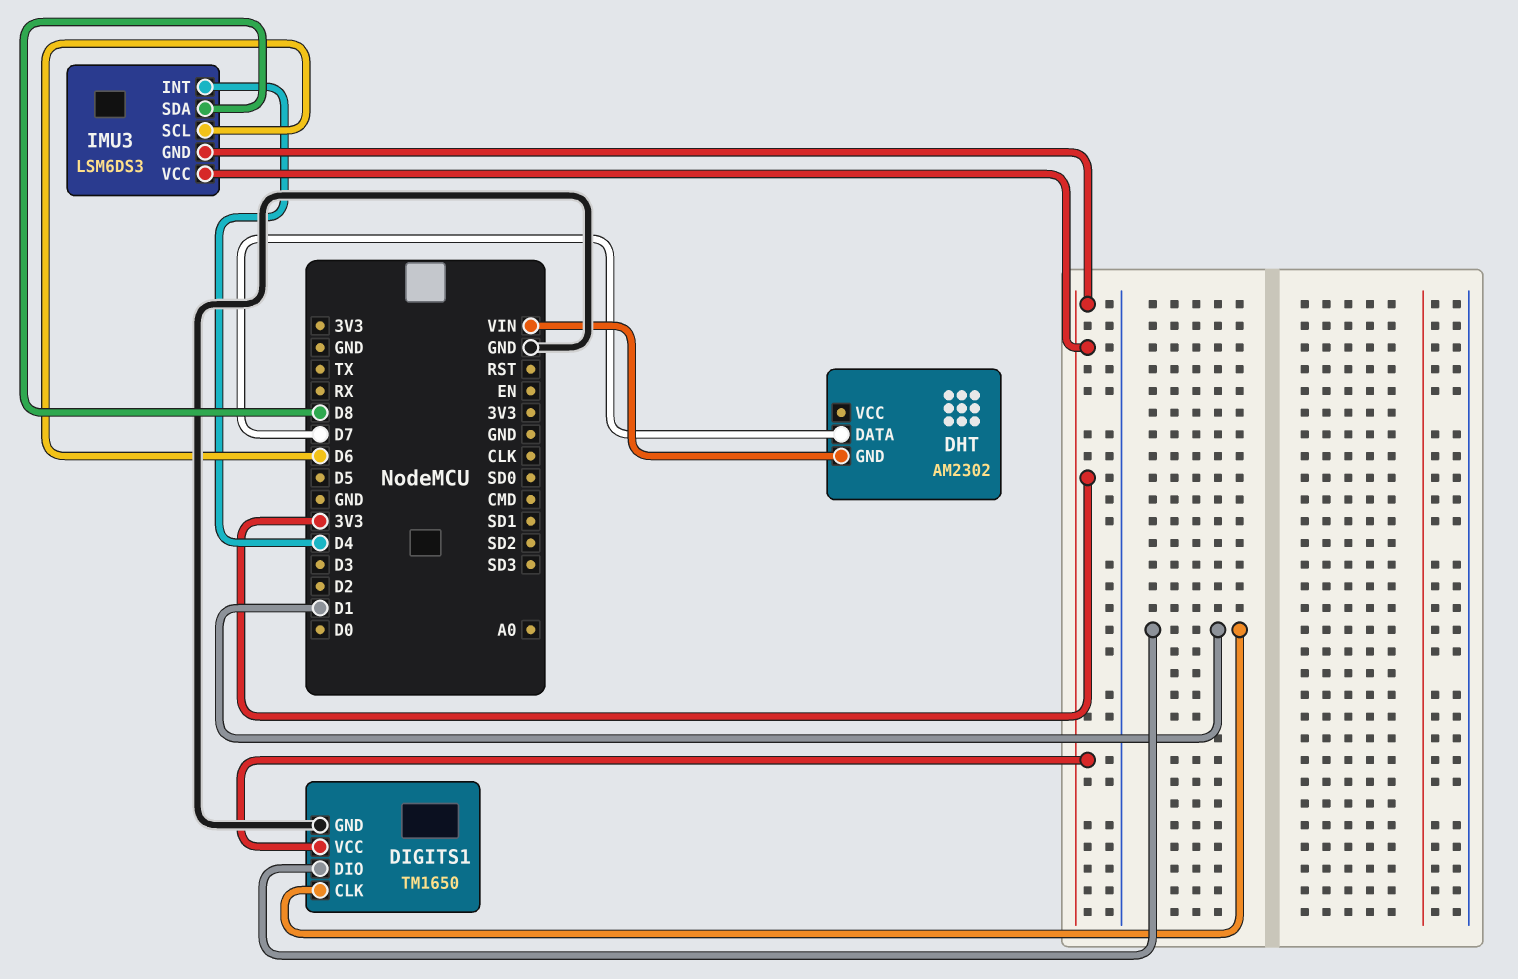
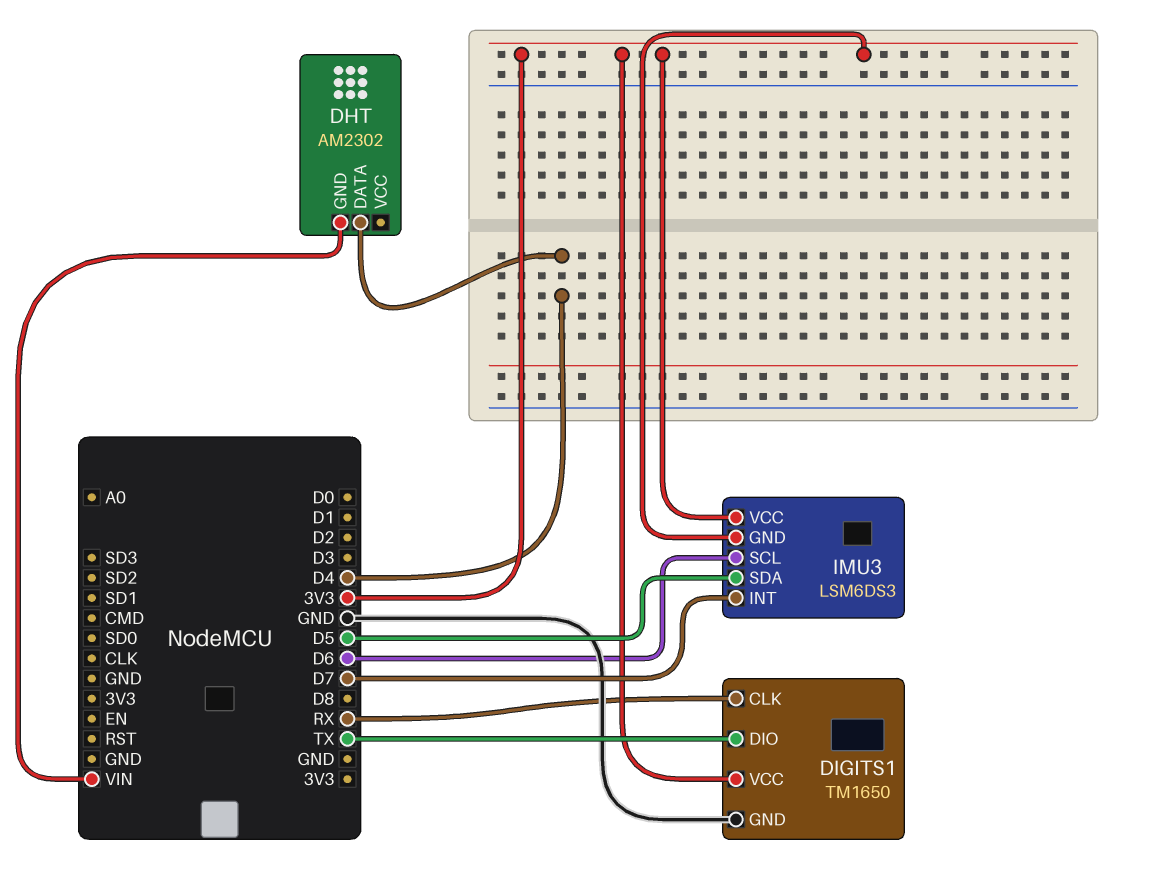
DHT pin DATA: D7 -> D4
DIGITS1 pin CLK: D1 -> RX
DIGITS1 pin DIO: D1 -> TX
IMU3 pin INT: D4 -> D7
IMU3 pin SDA: D8 -> D5

